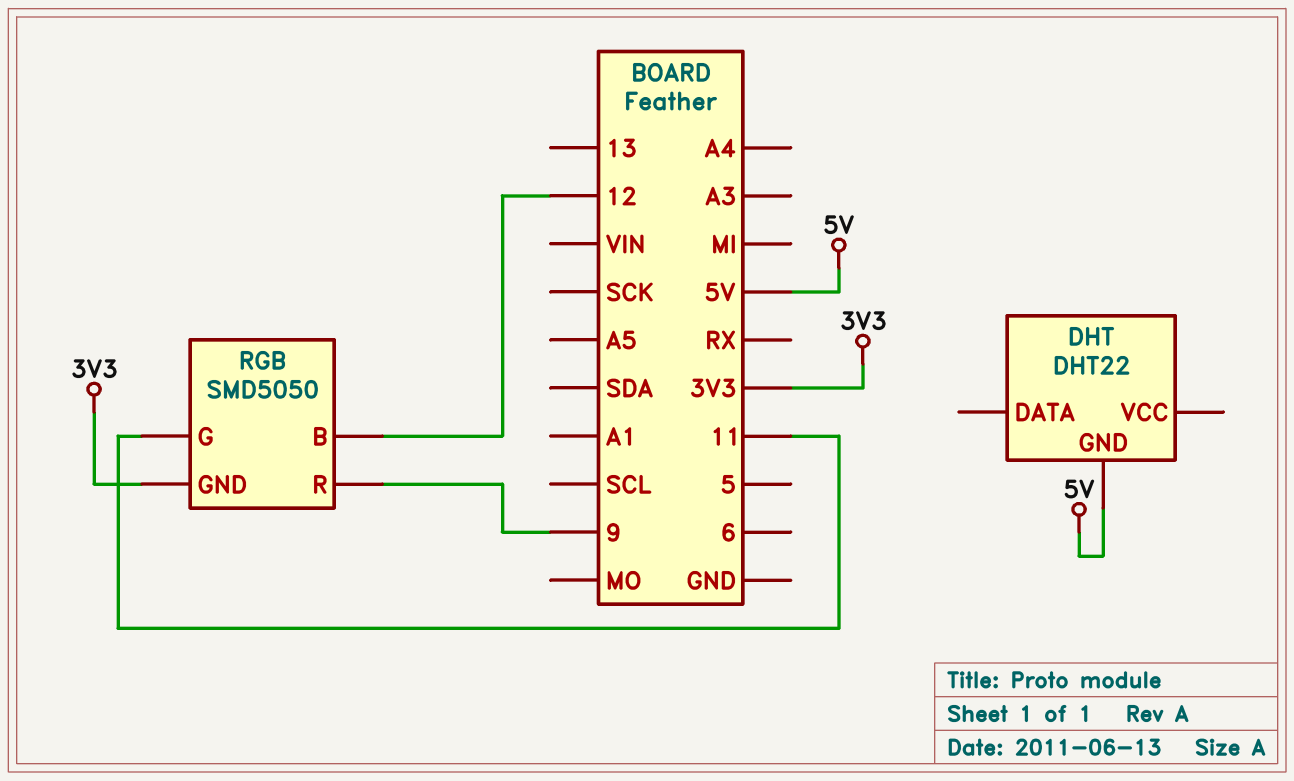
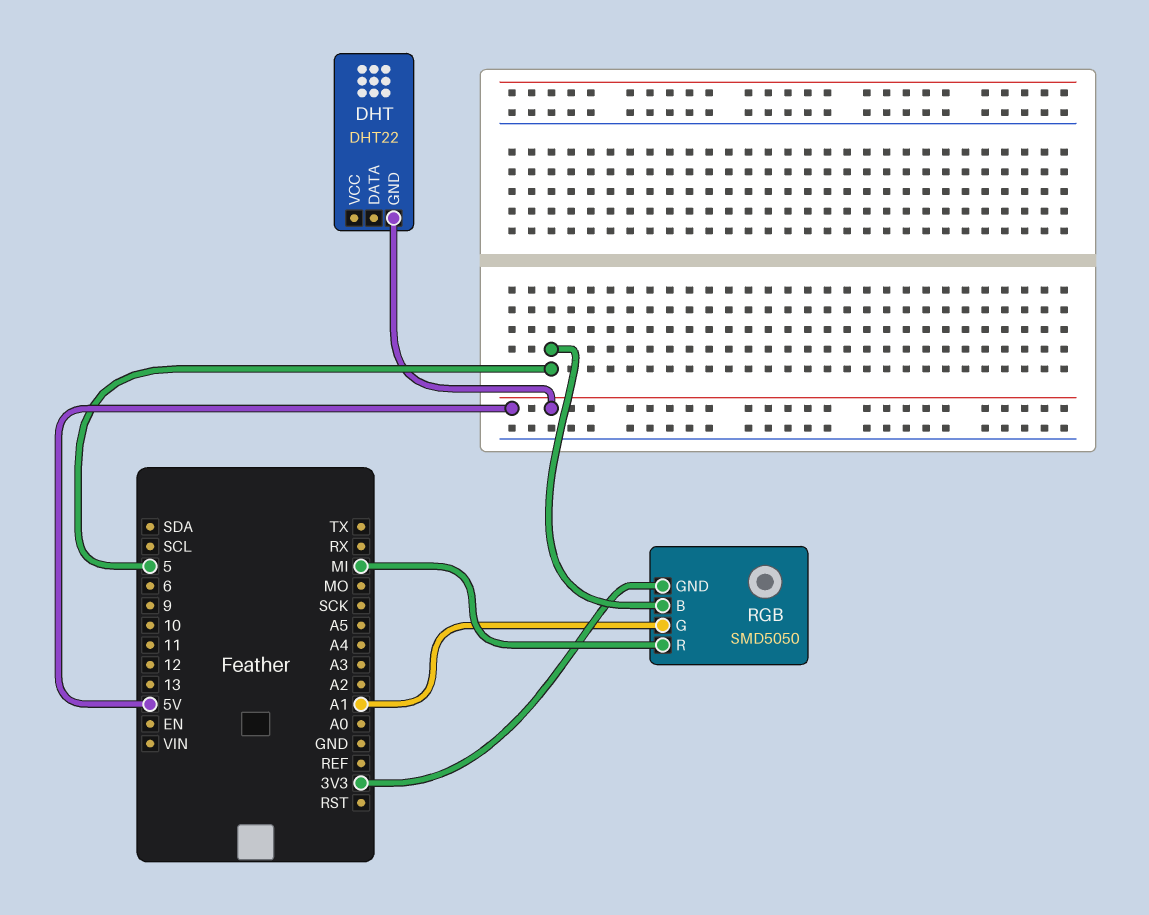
RGB pin B: 12 -> 5
RGB pin G: 11 -> A1
RGB pin R: 9 -> MI

